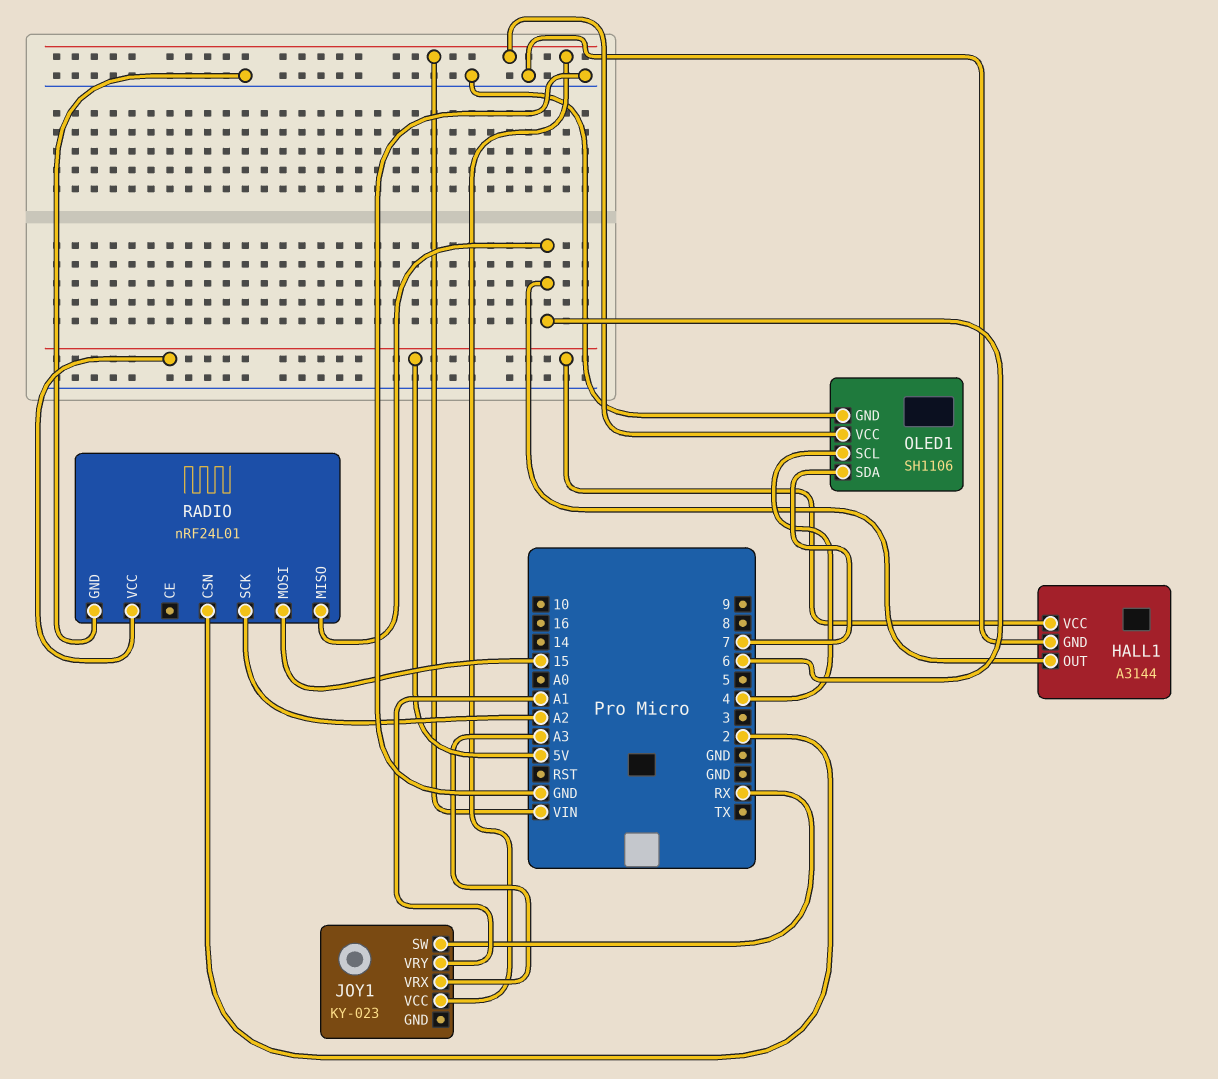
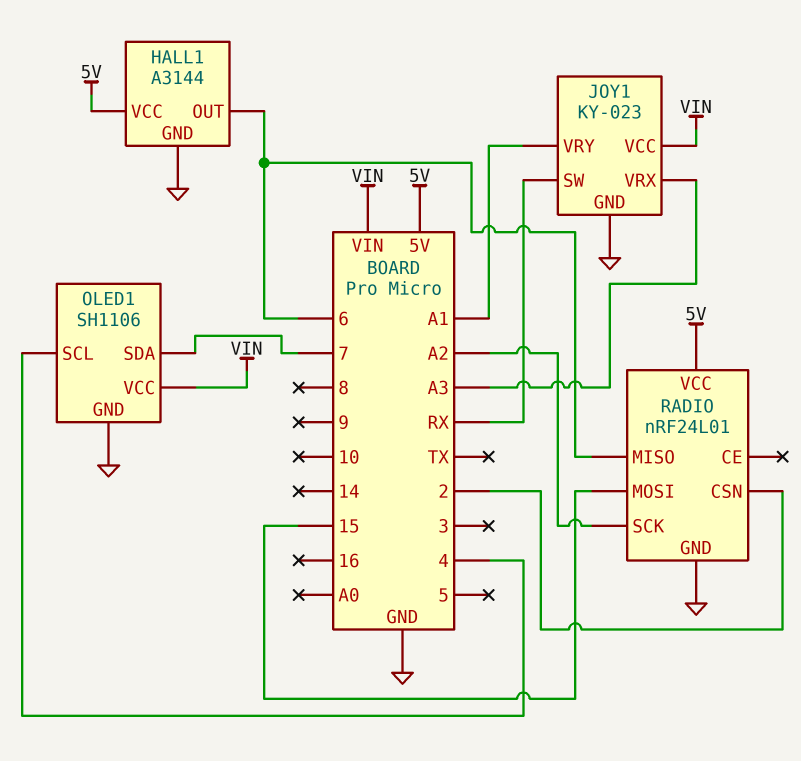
JOY1 pin GND: none -> GND

